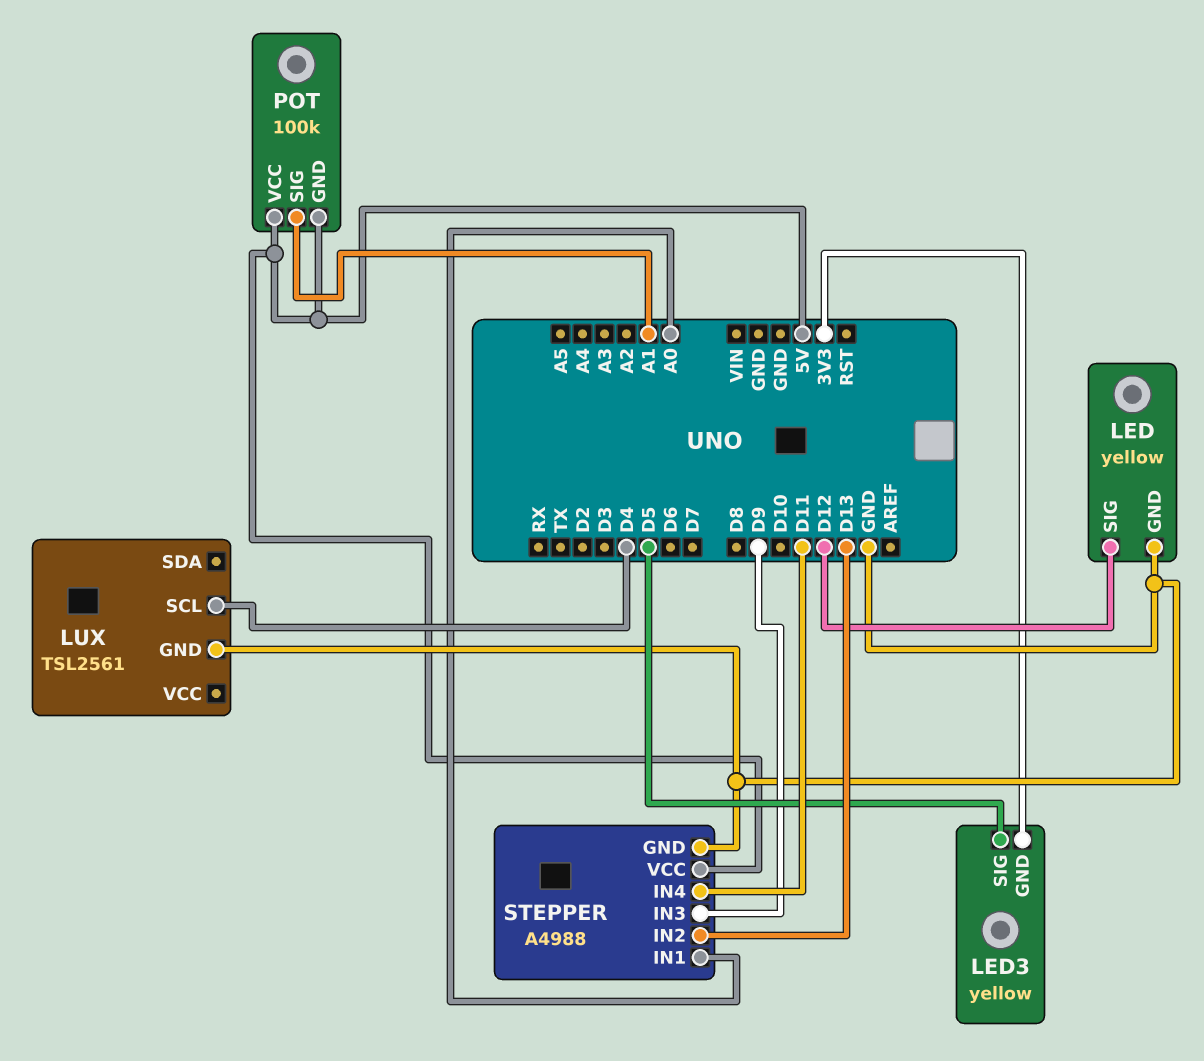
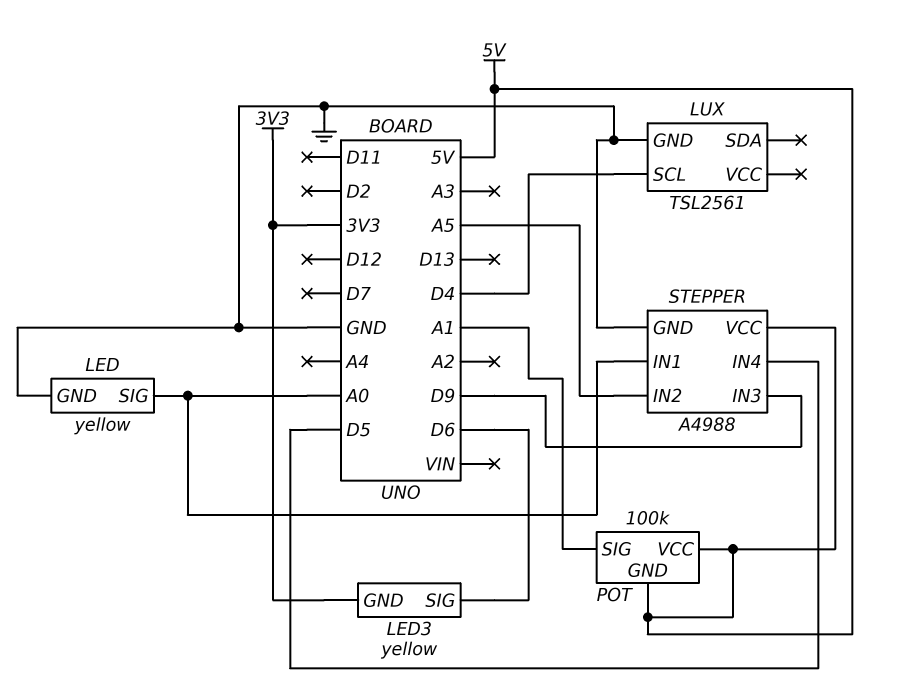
LED pin SIG: D12 -> A0
LED3 pin SIG: D5 -> D6
STEPPER pin IN2: D13 -> A5
STEPPER pin IN4: D11 -> D5

